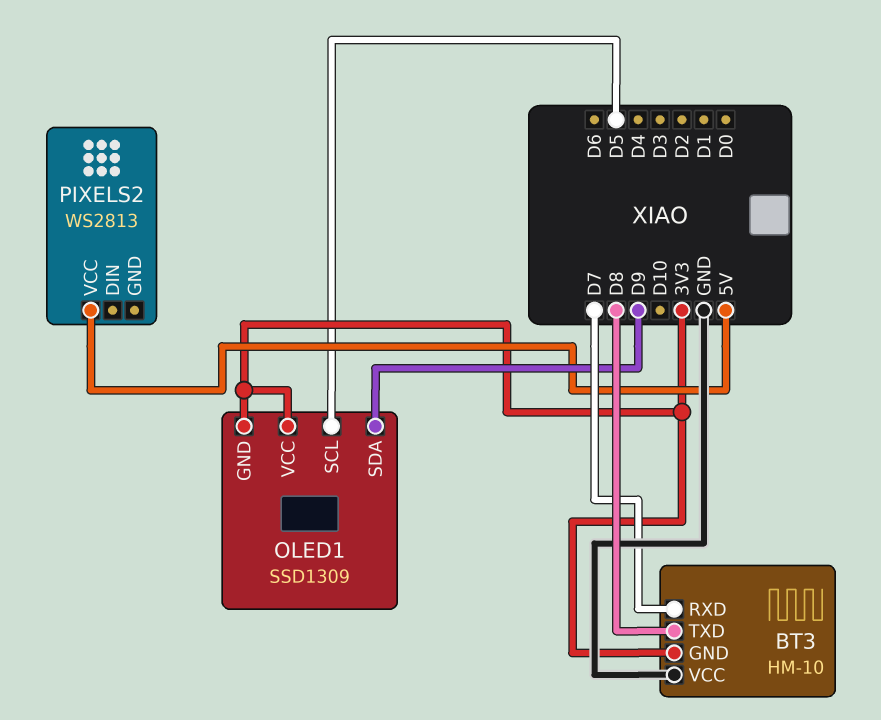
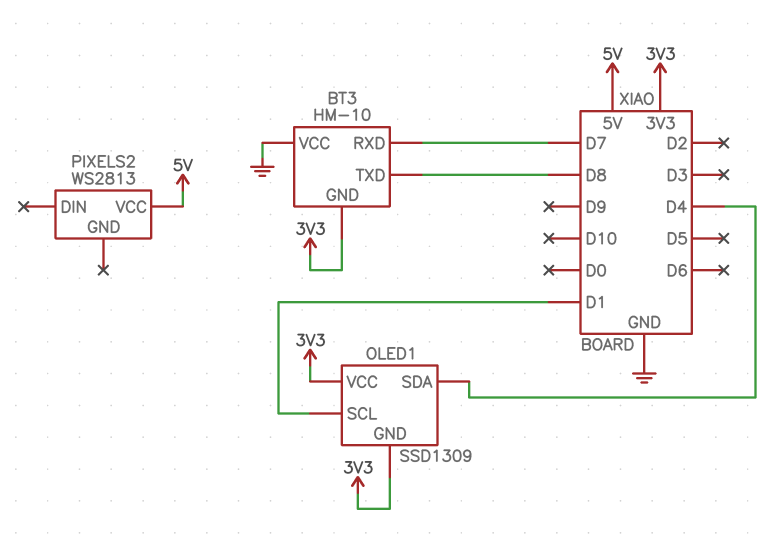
OLED1 pin SCL: D5 -> D1
OLED1 pin SDA: D9 -> D4

